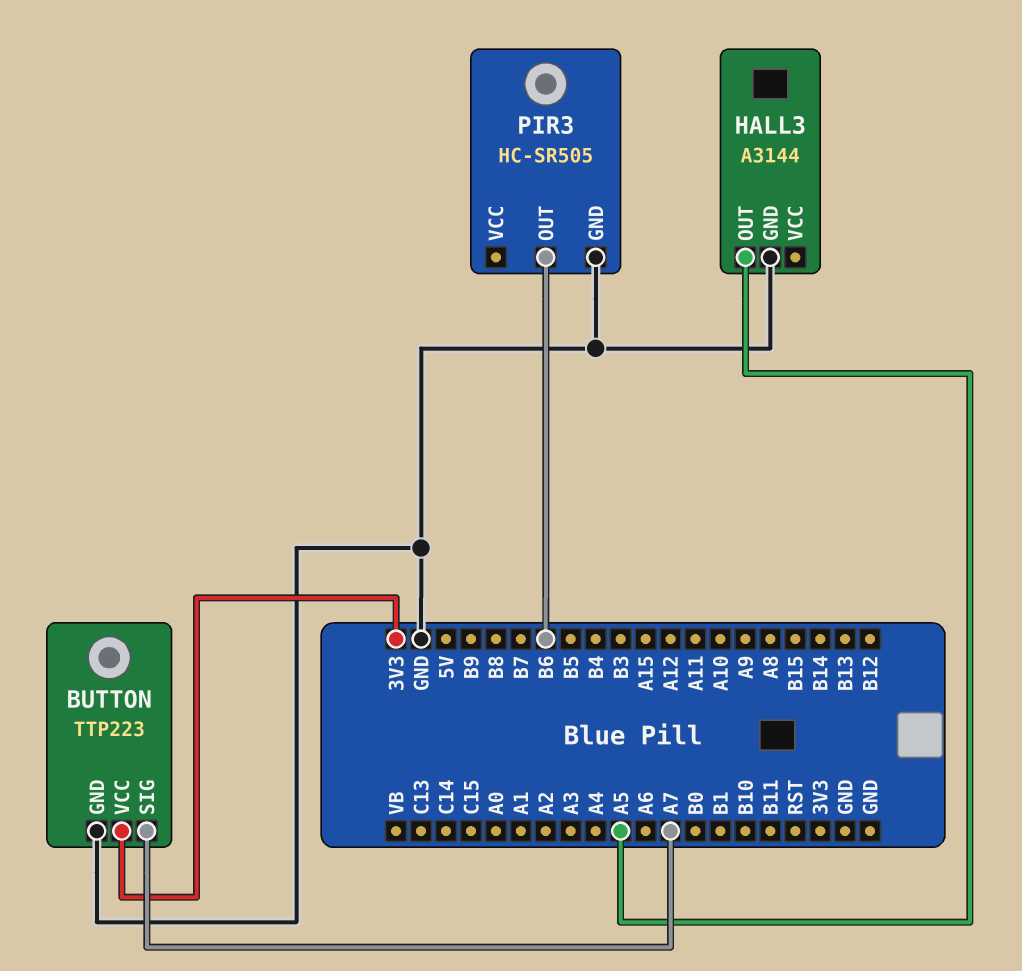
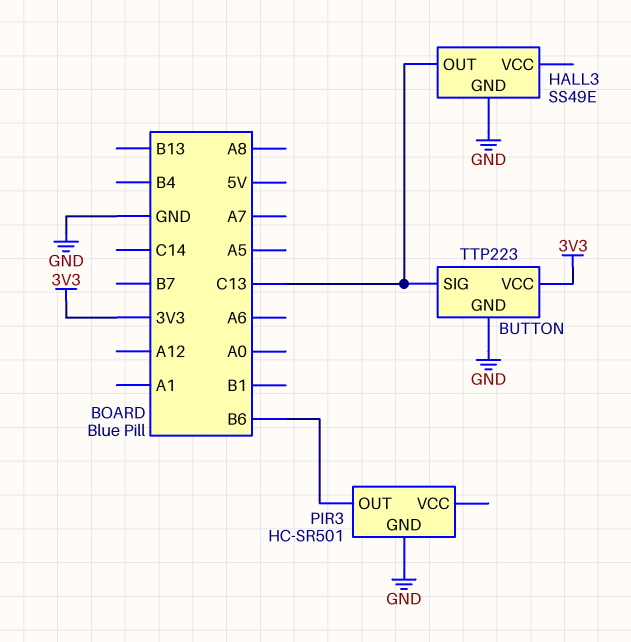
BUTTON pin SIG: A7 -> C13
HALL3: A3144 -> SS49E
HALL3 pin OUT: A5 -> C13
PIR3: HC-SR505 -> HC-SR501

